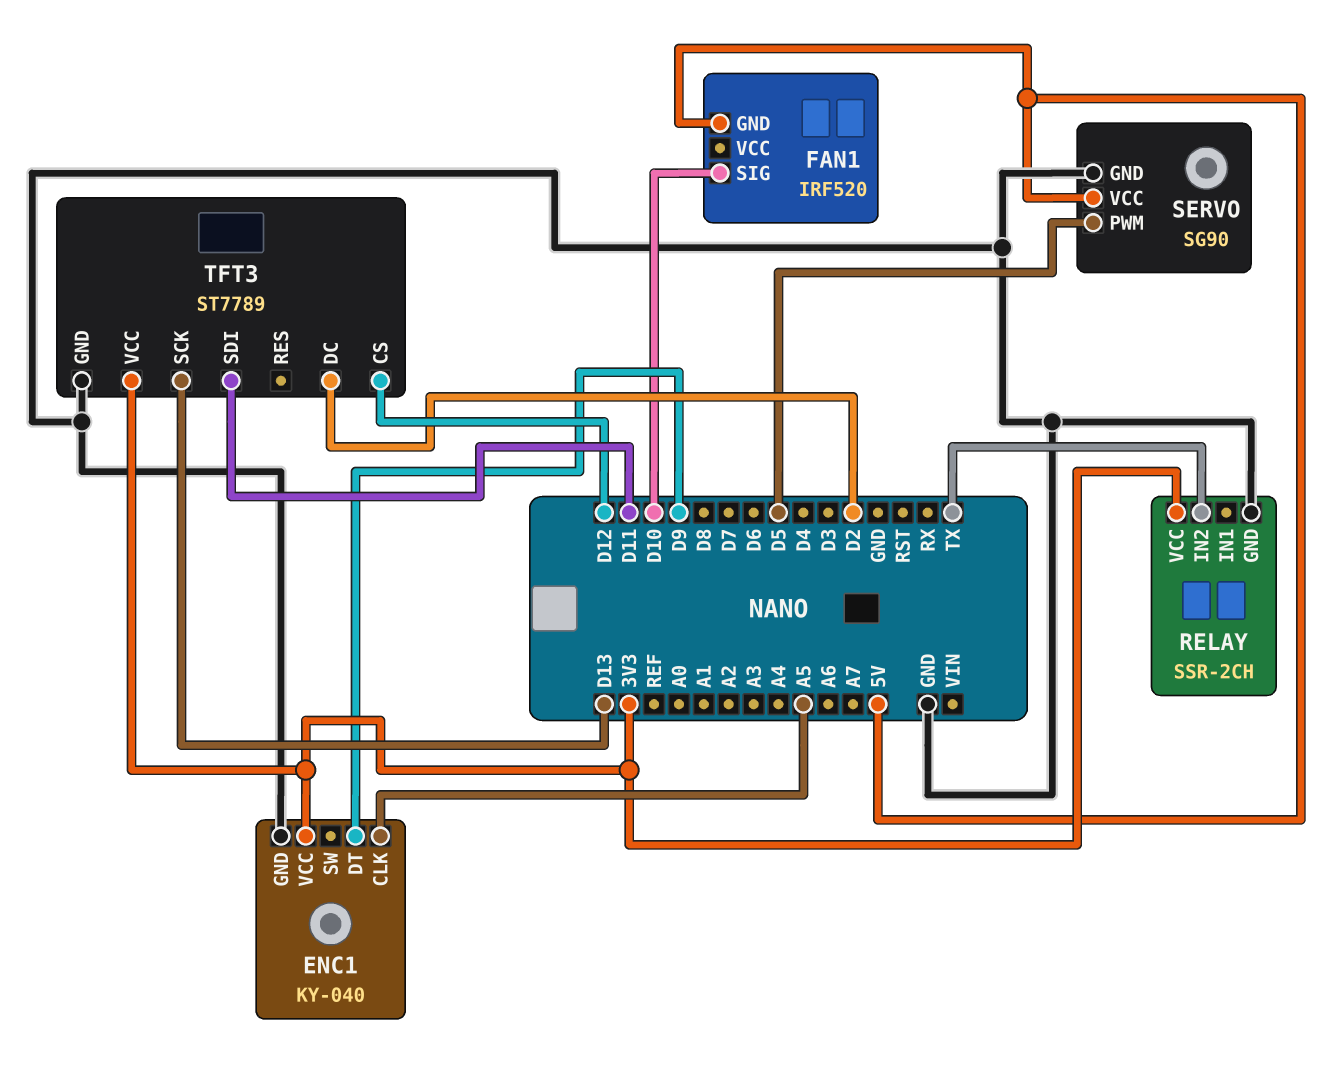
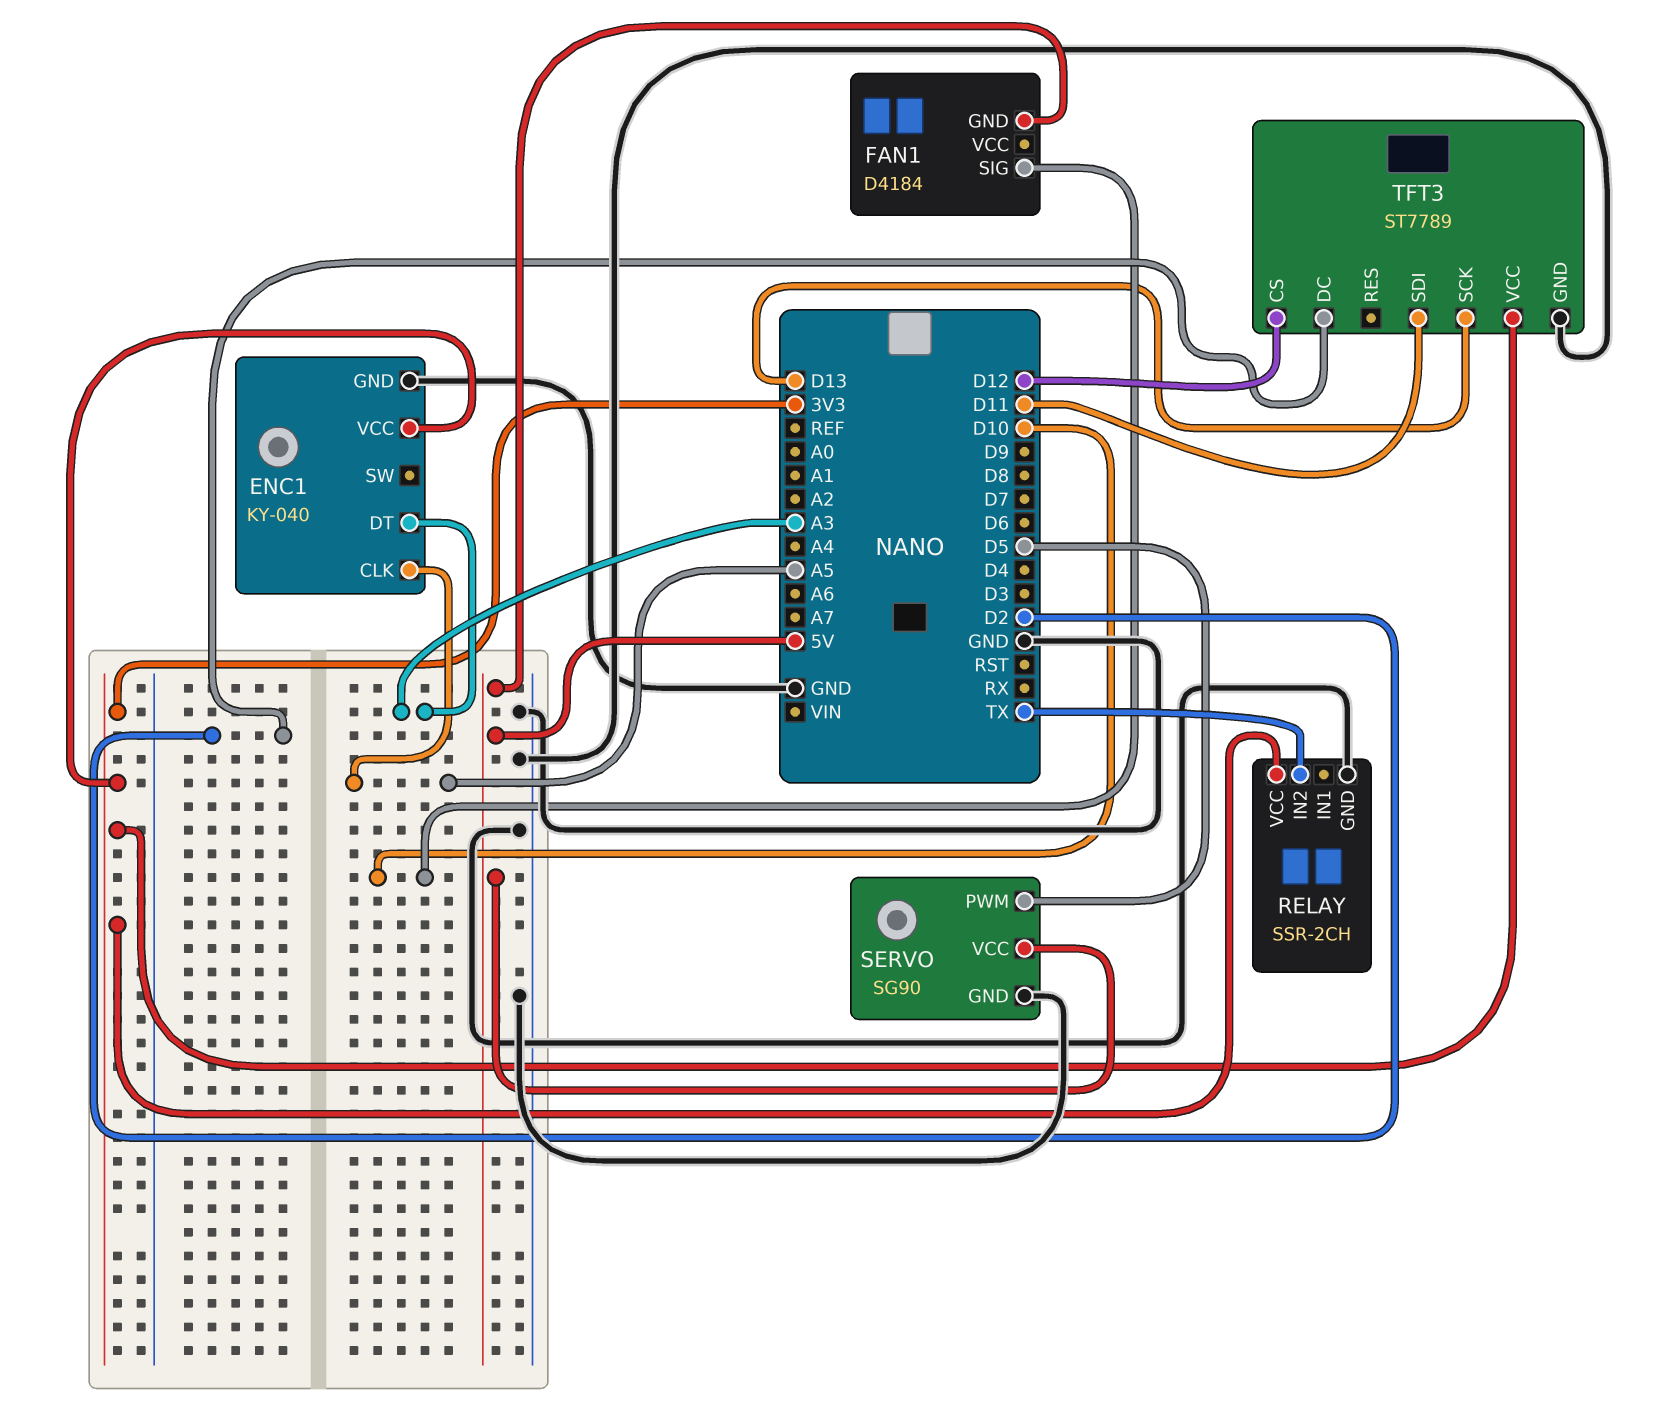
ENC1 pin DT: D9 -> A3
FAN1: IRF520 -> D4184

